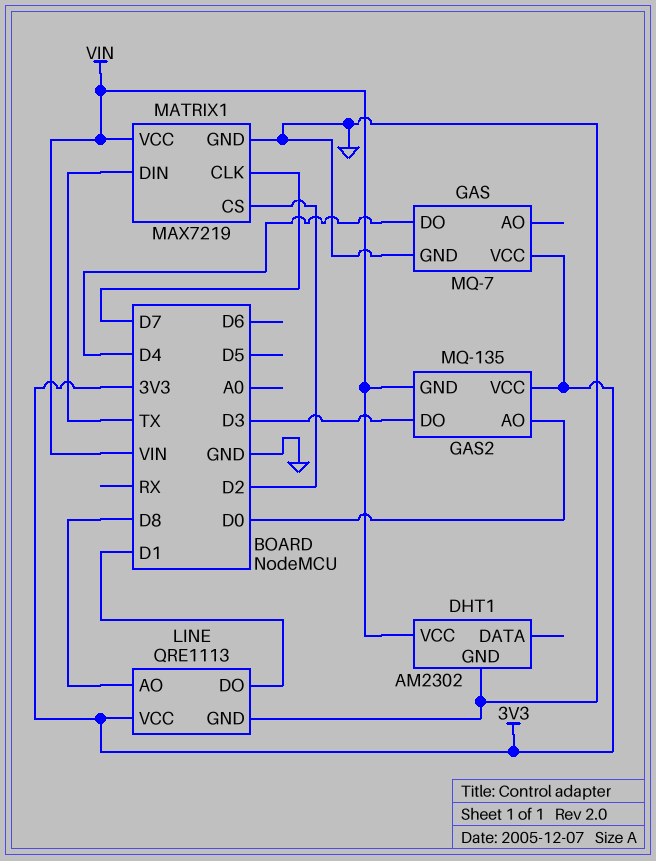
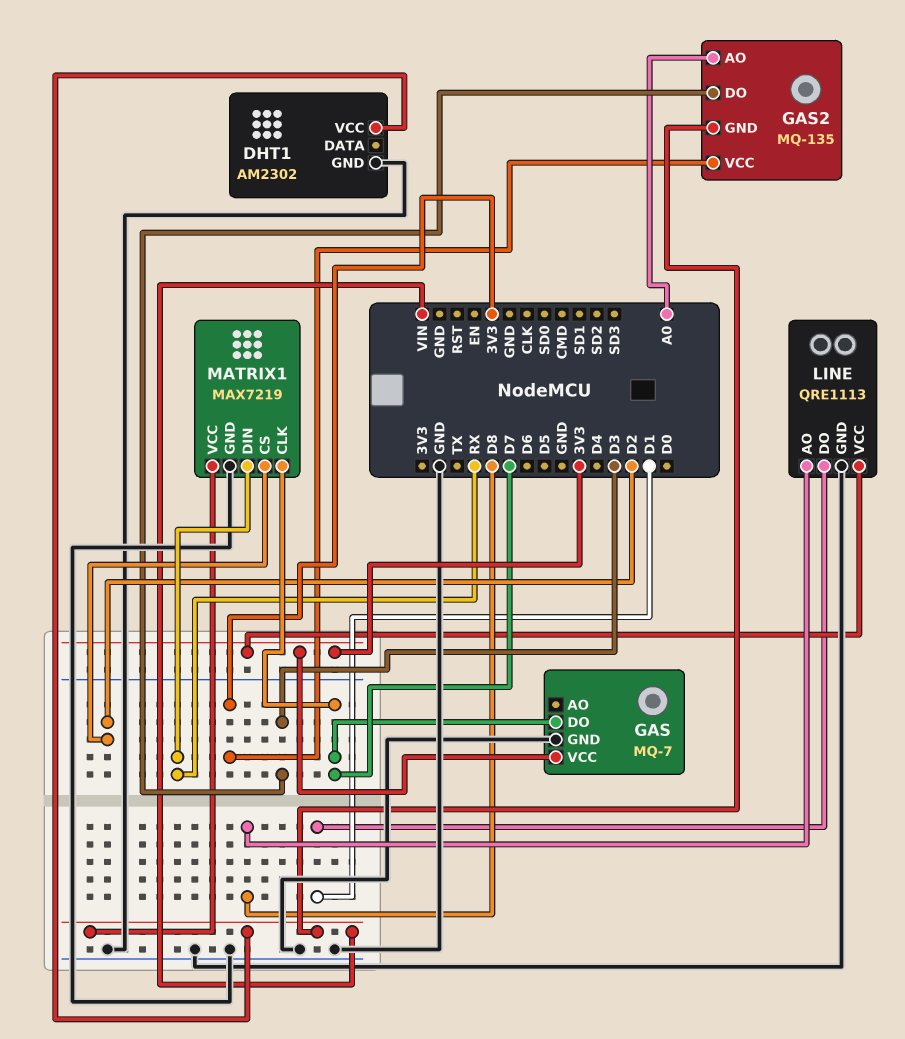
GAS pin DO: D4 -> D7
GAS2 pin AO: D0 -> A0
MATRIX1 pin DIN: TX -> RX

